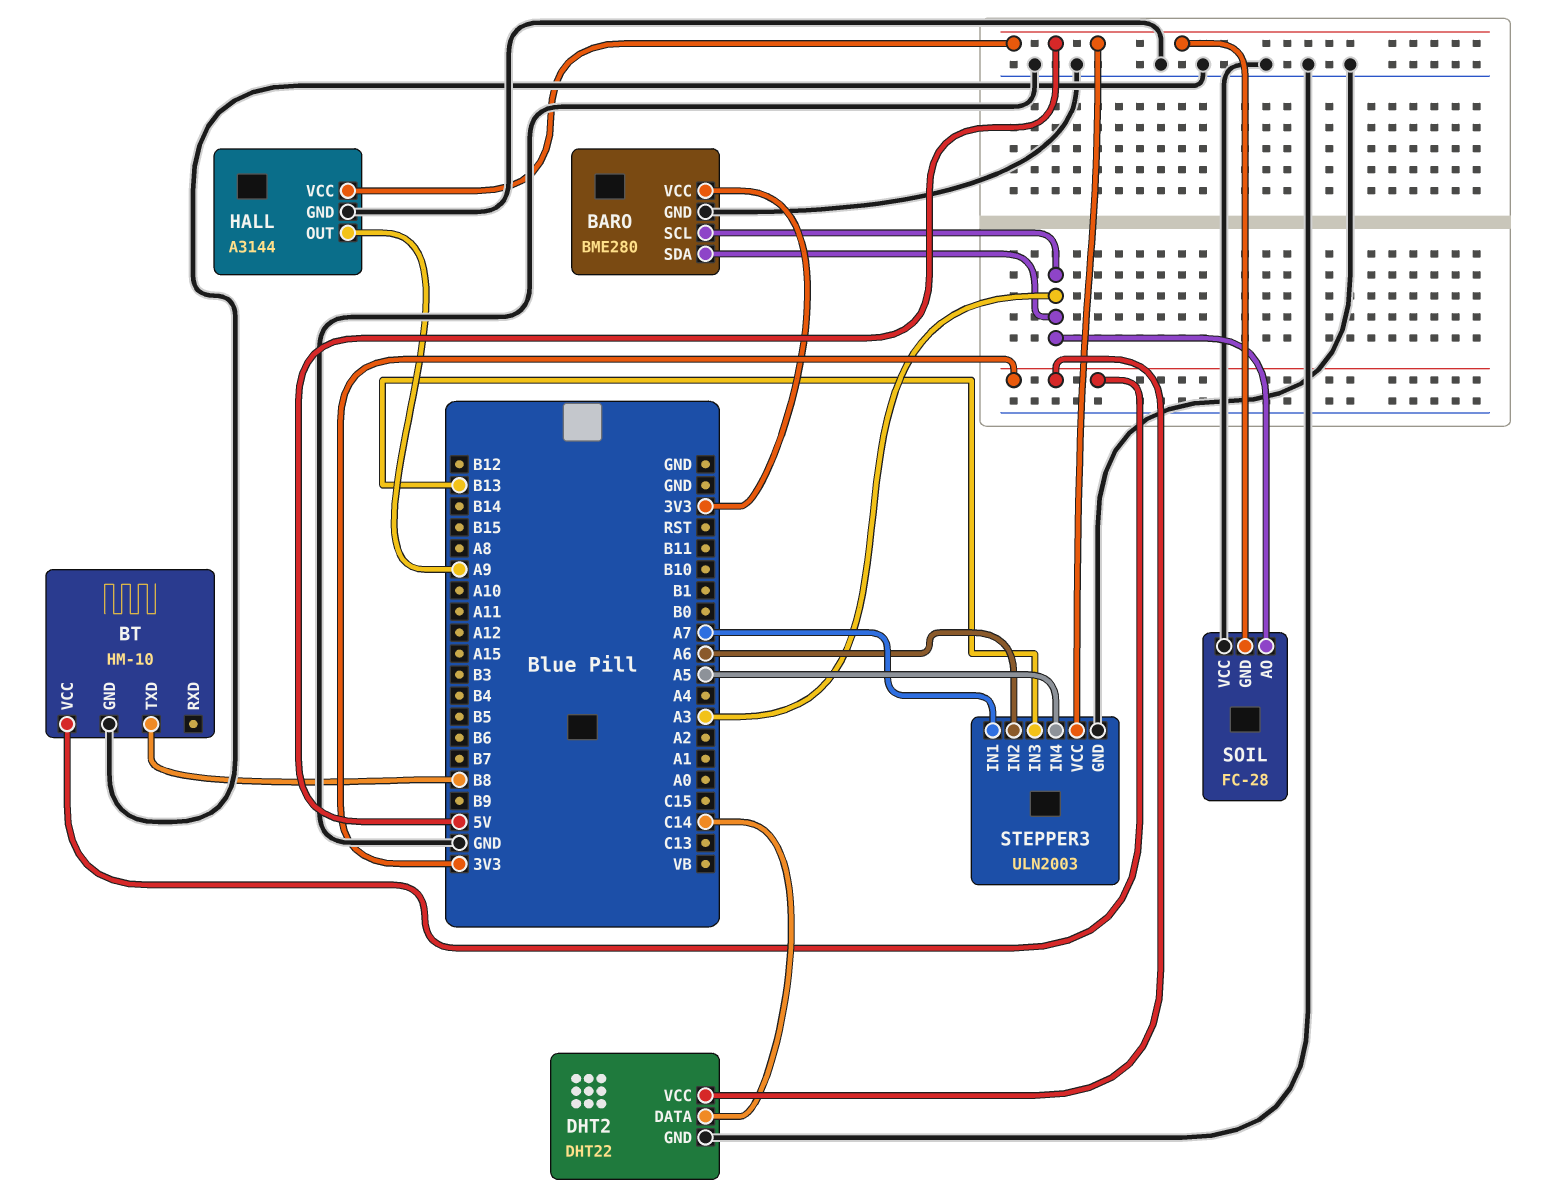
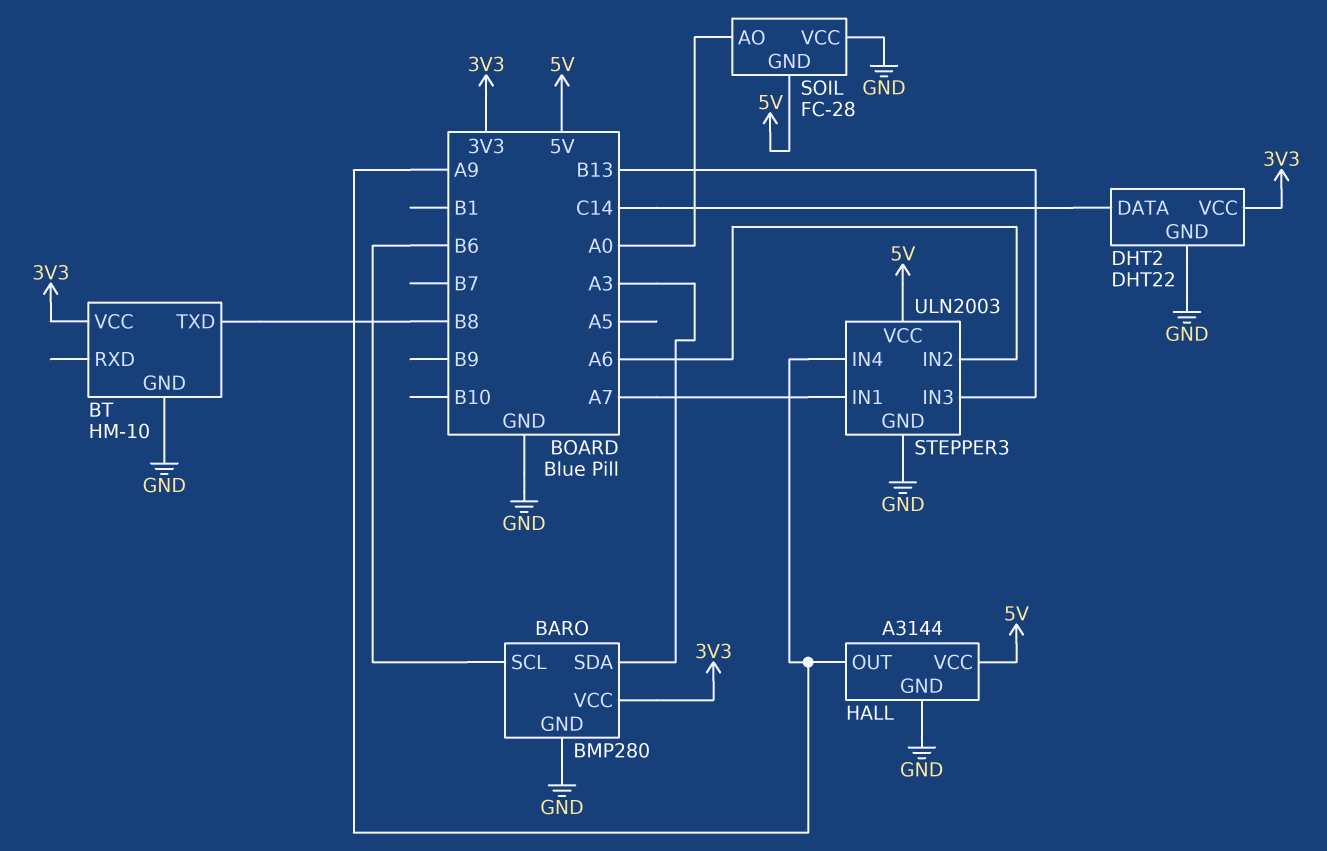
BARO: BME280 -> BMP280
BARO pin SCL: A3 -> B6
SOIL pin AO: A3 -> A0
STEPPER3 pin IN4: A5 -> A9

